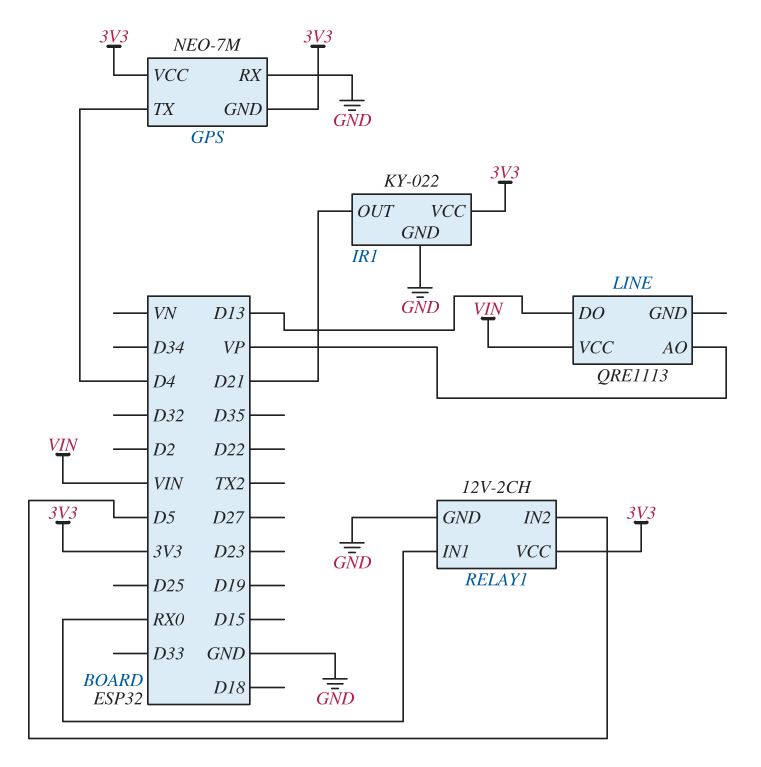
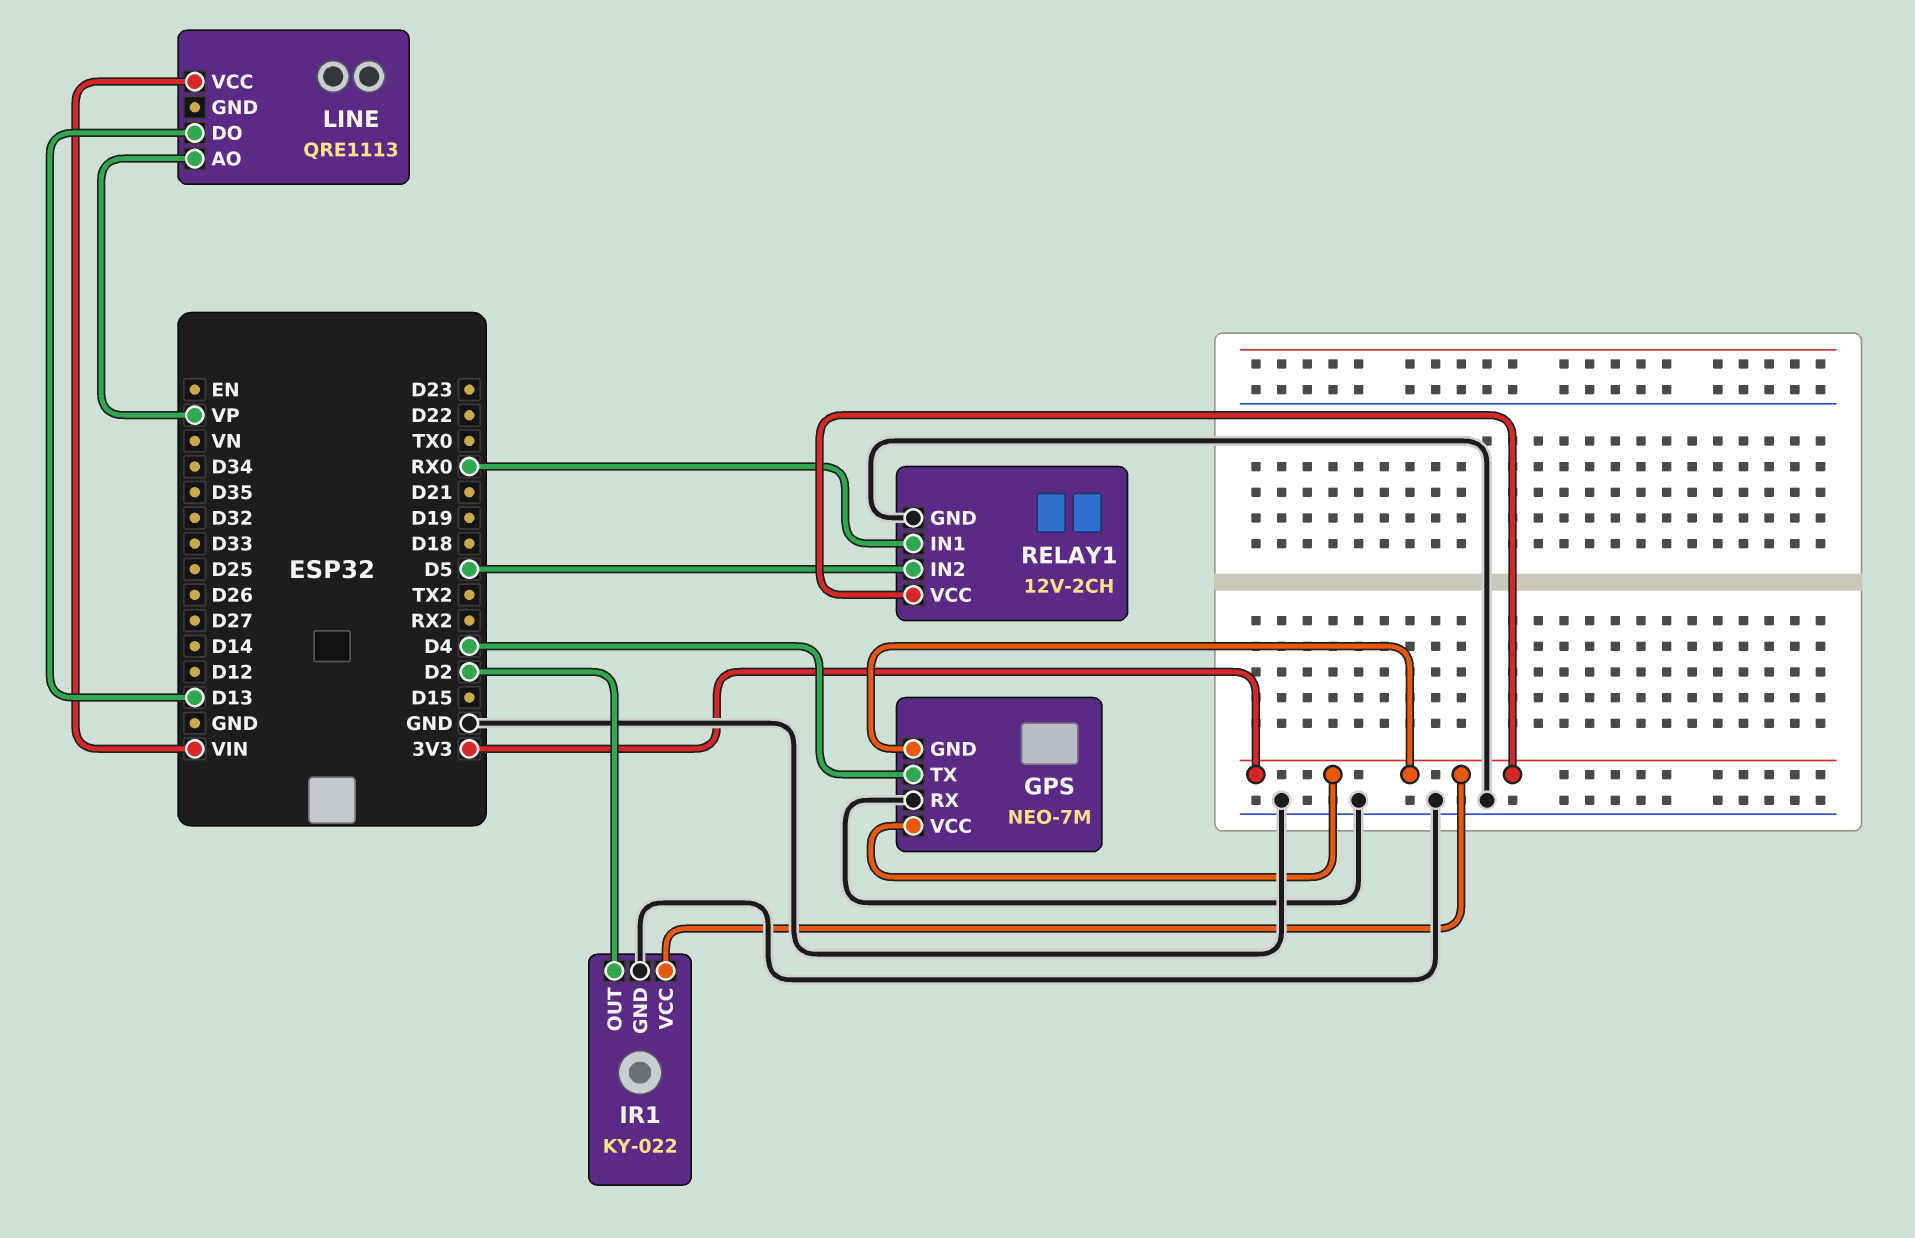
IR1 pin OUT: D21 -> D2

